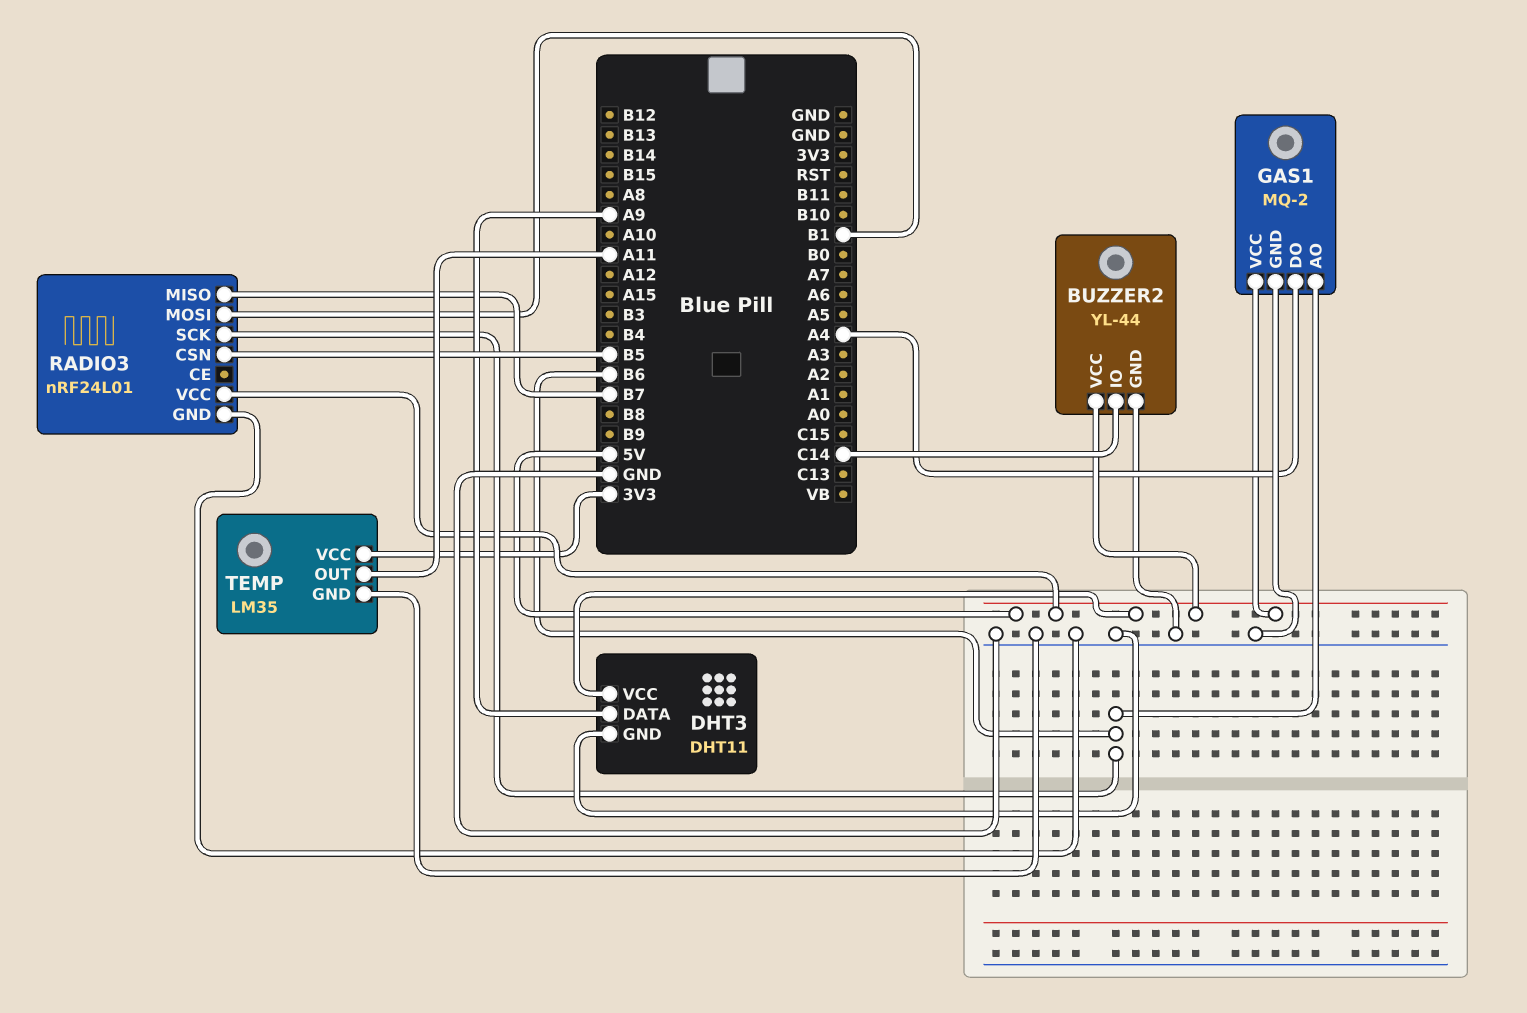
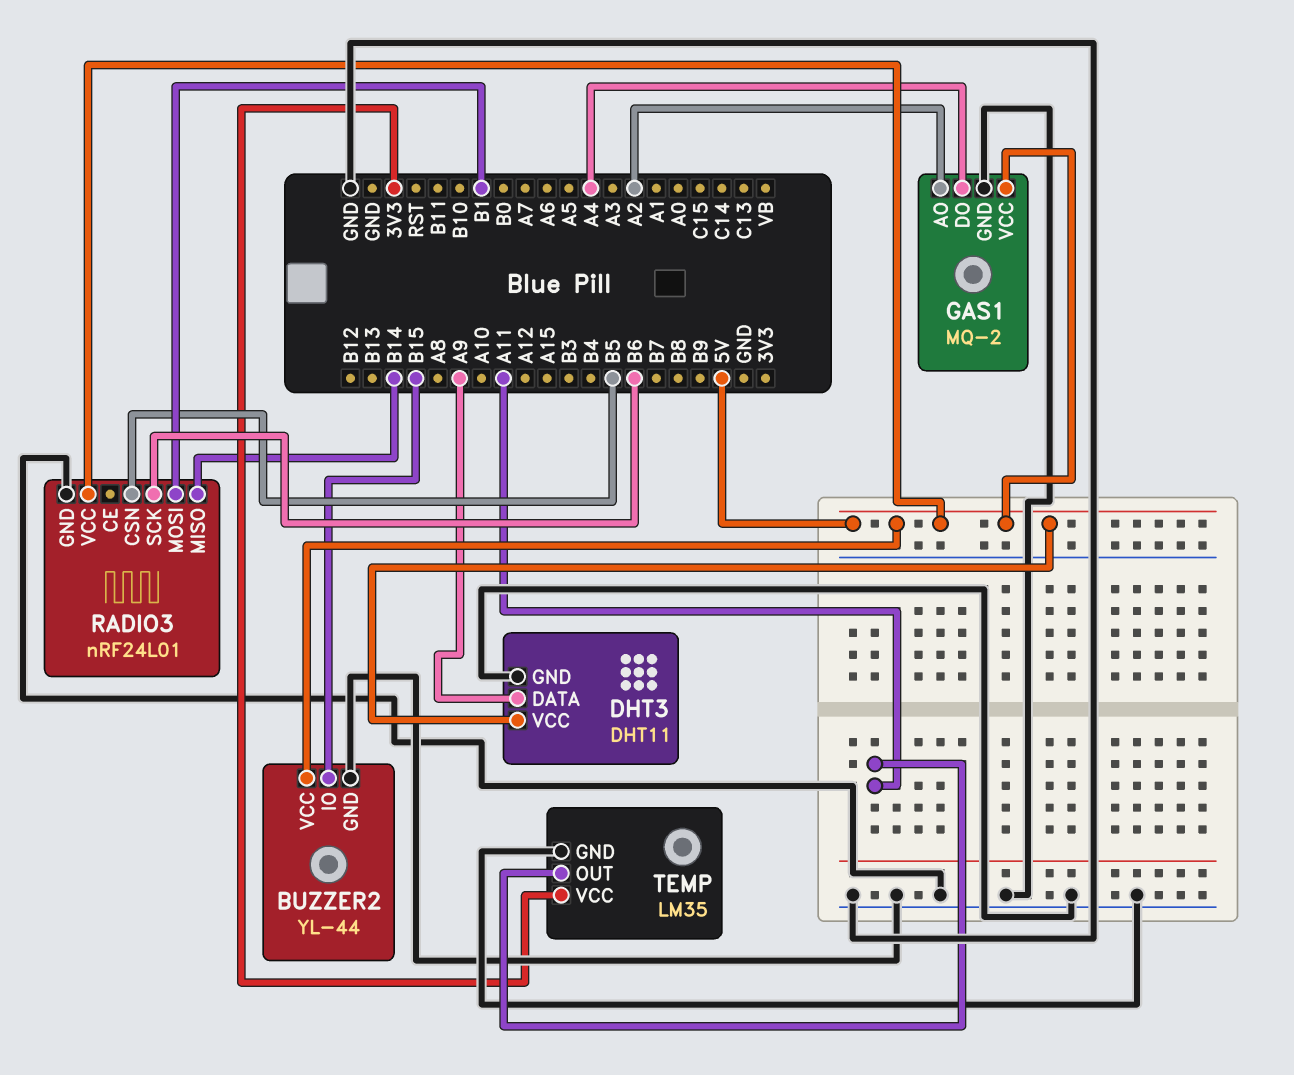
BUZZER2 pin IO: C14 -> B15
GAS1 pin AO: B6 -> A2
RADIO3 pin MISO: B7 -> B14

